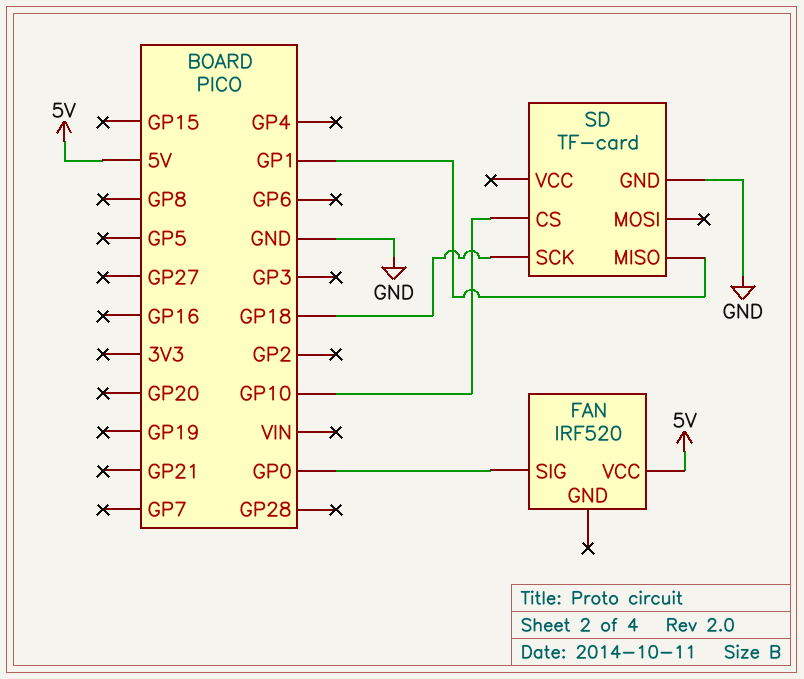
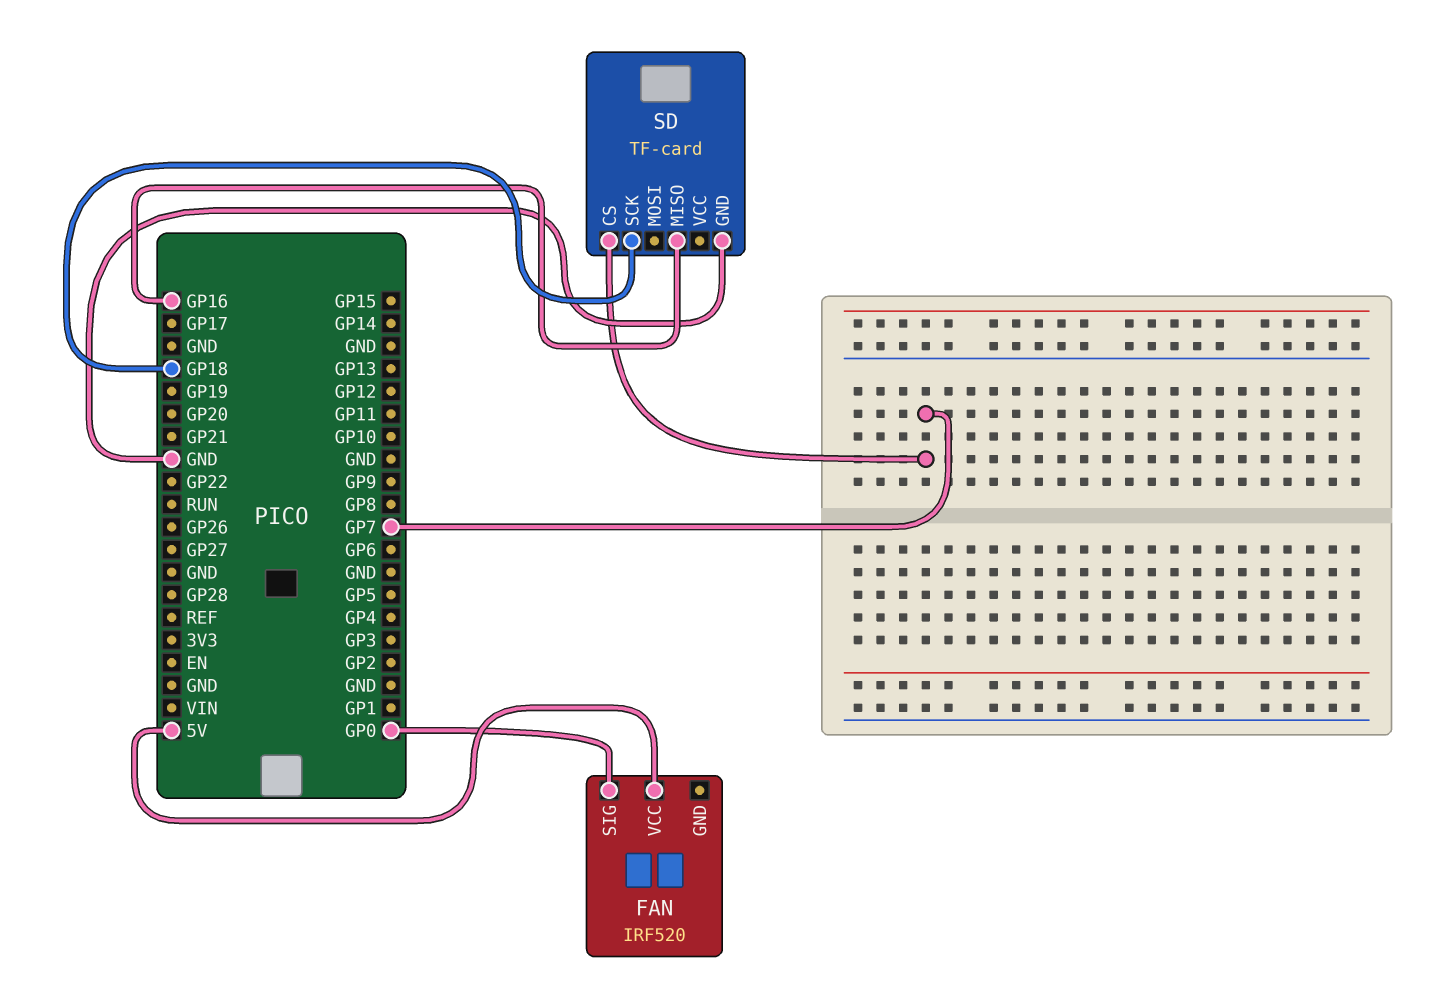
SD pin CS: GP10 -> GP7
SD pin MISO: GP1 -> GP16

